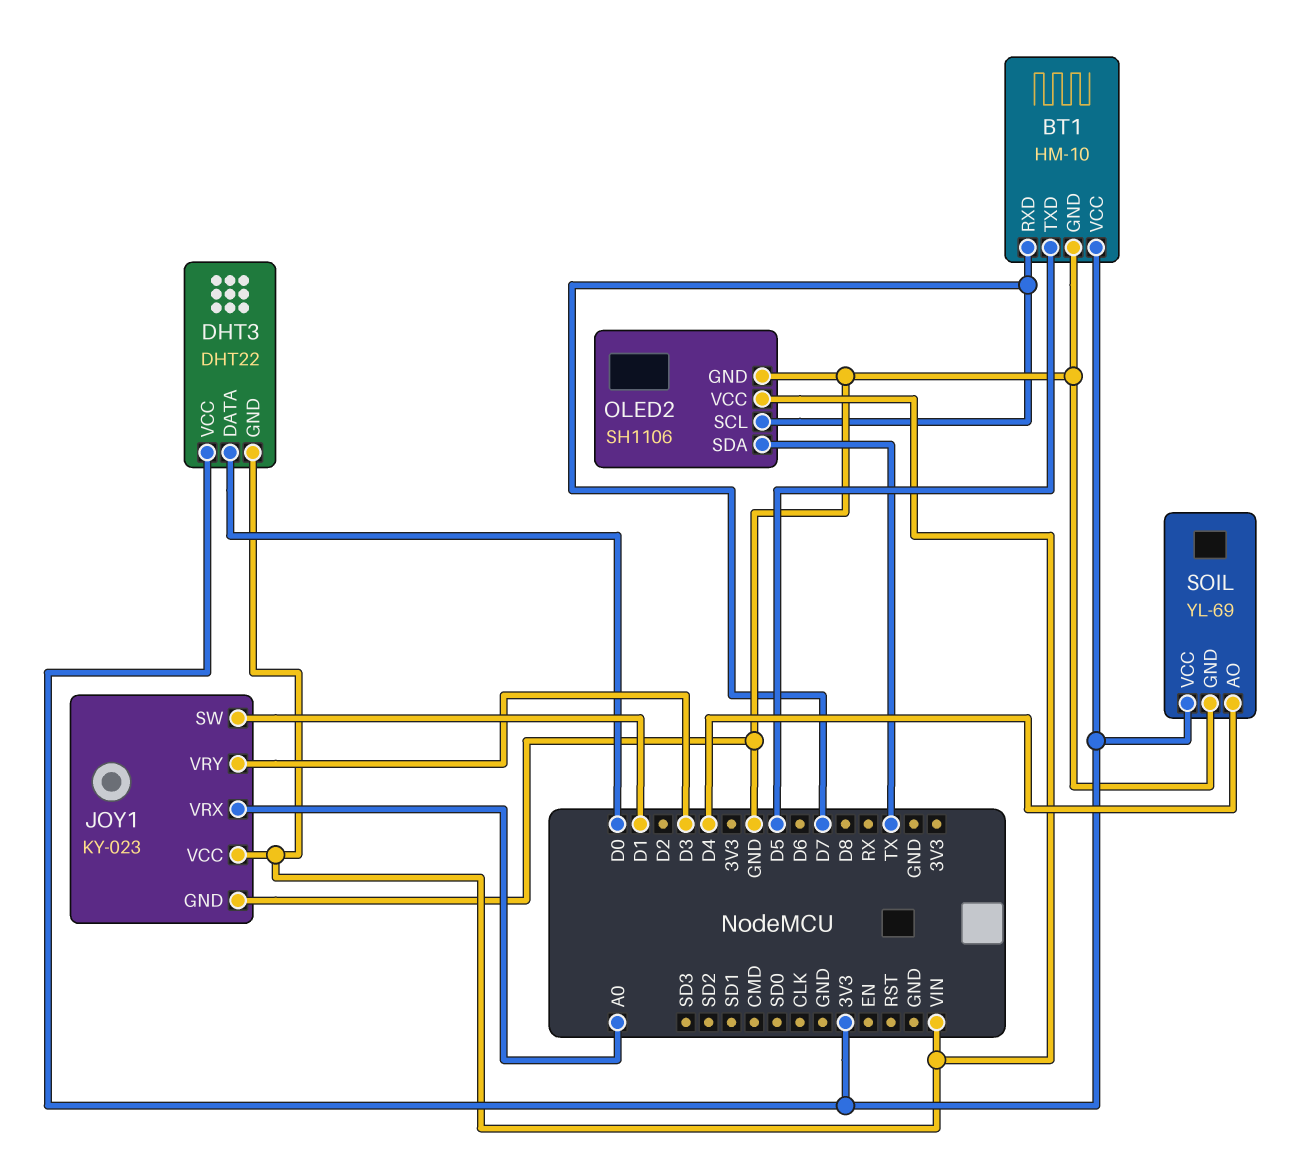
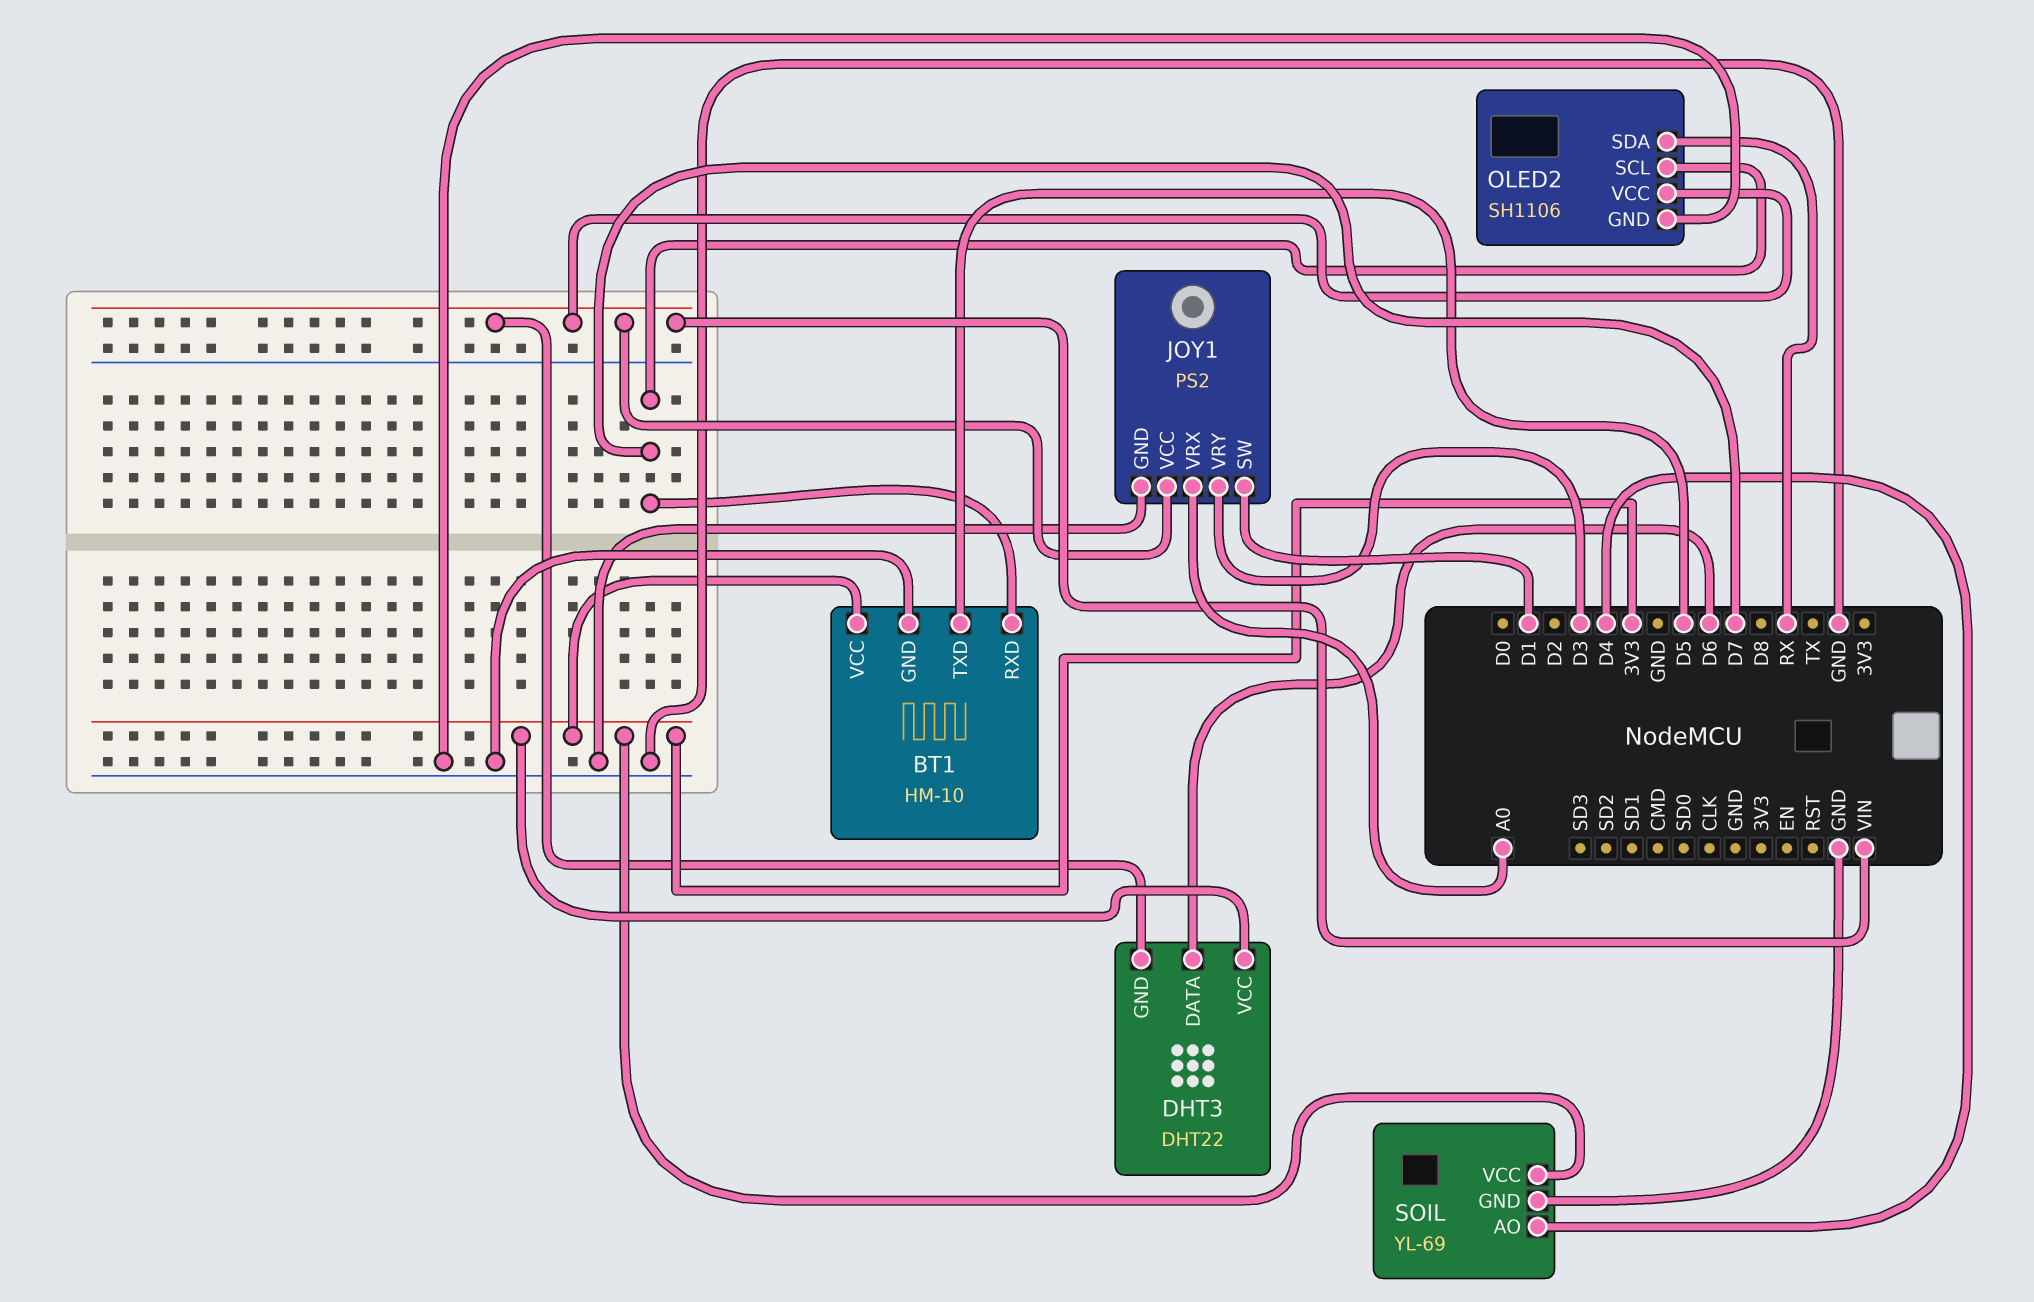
DHT3 pin DATA: D0 -> D6
JOY1: KY-023 -> PS2
OLED2 pin SDA: TX -> RX

